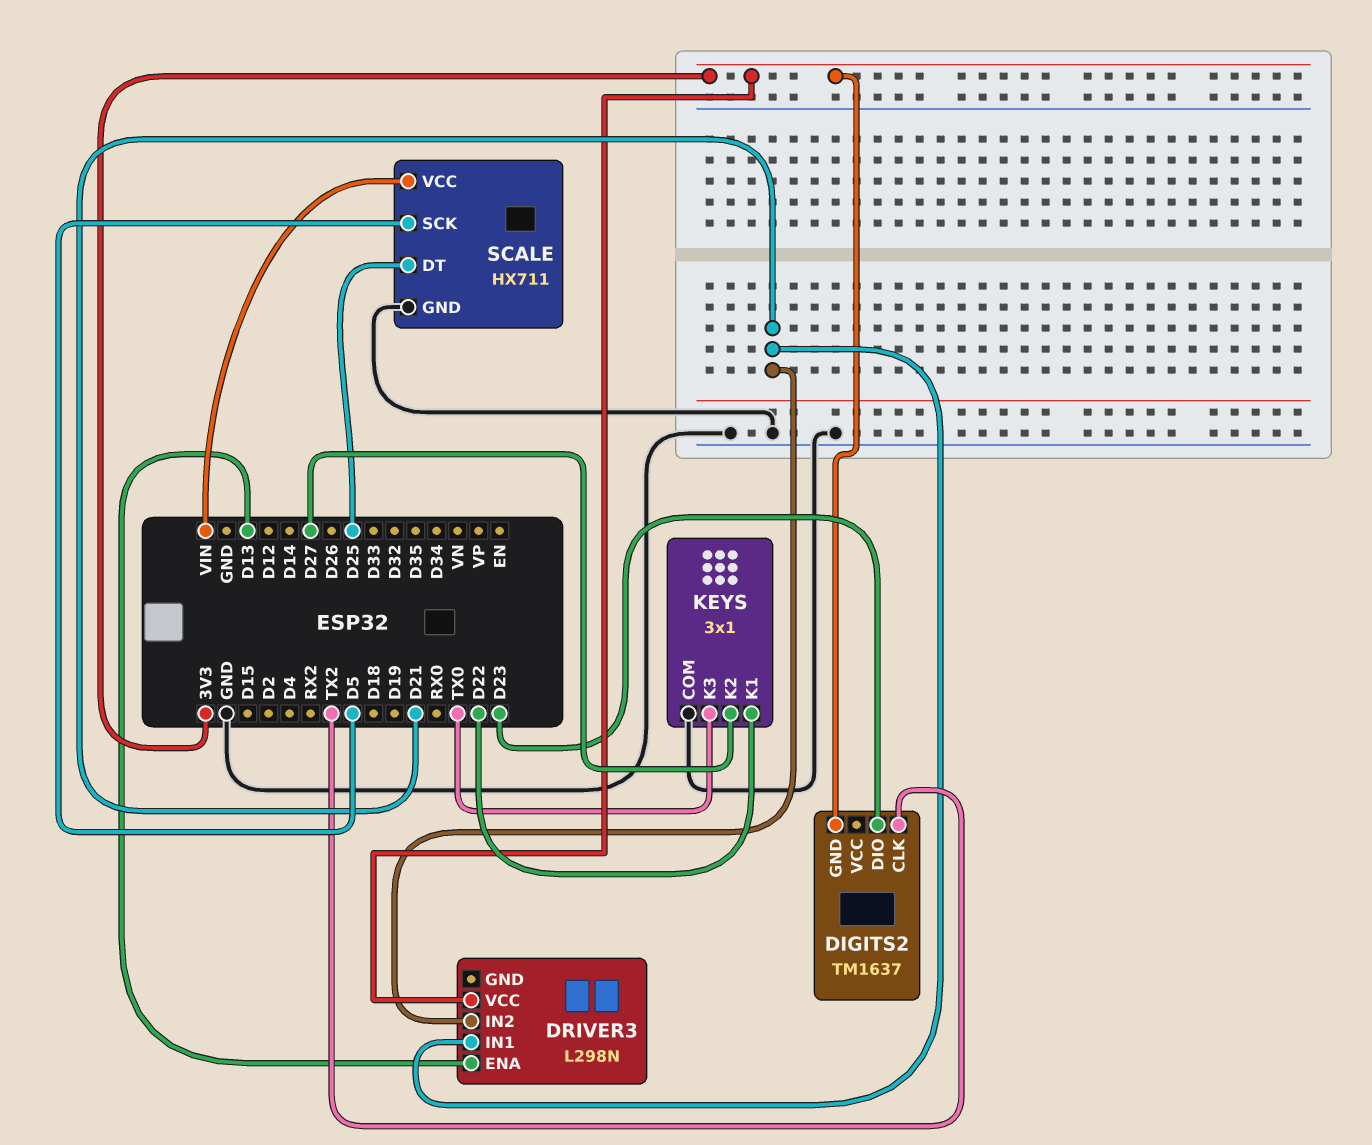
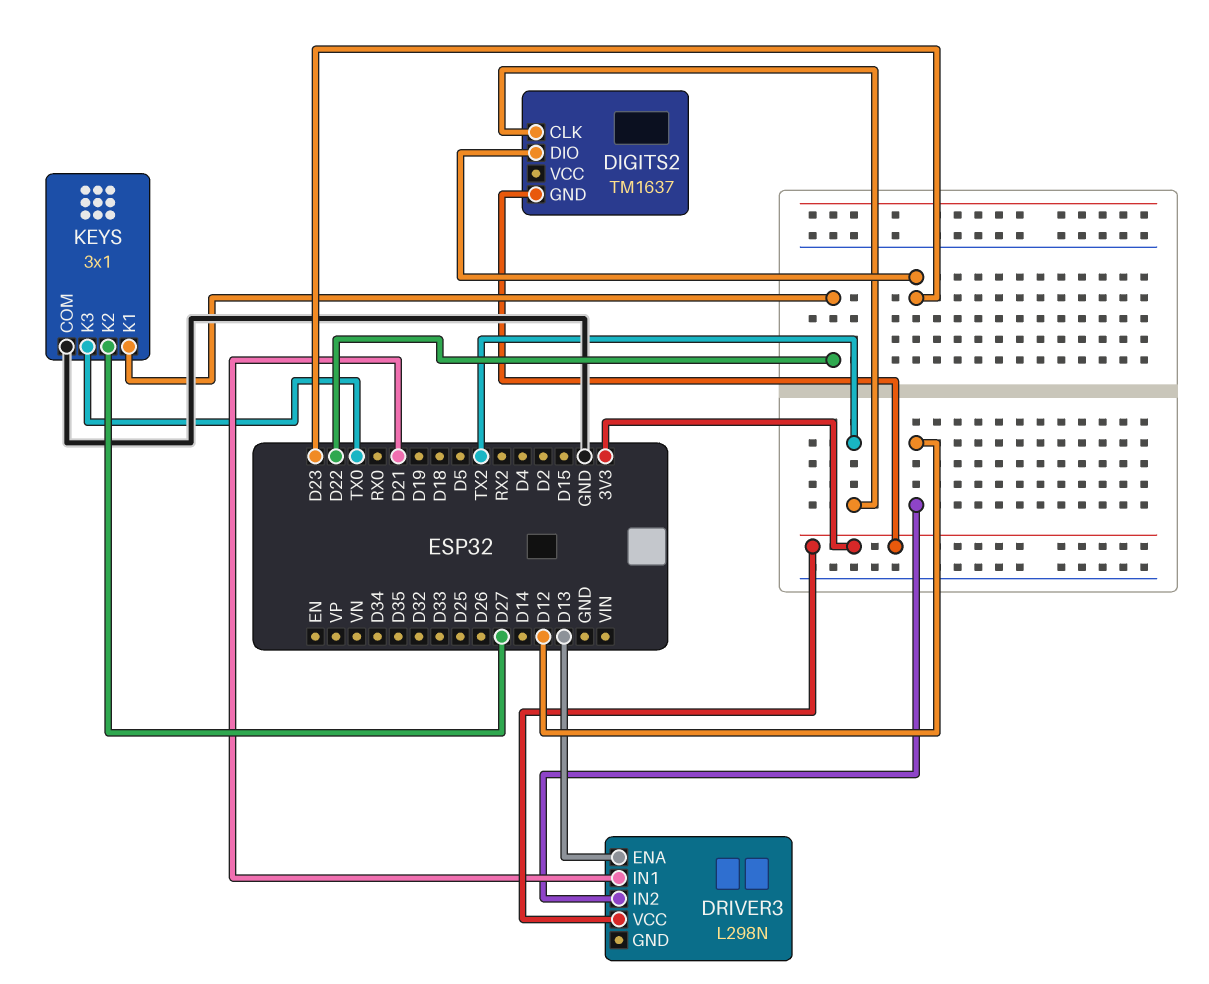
DRIVER3 pin IN2: D21 -> D12
SCALE: HX711 -> none
SCALE pin DT: D25 -> none
SCALE pin GND: GND -> none
SCALE pin SCK: D5 -> none
SCALE pin VCC: VIN -> none

